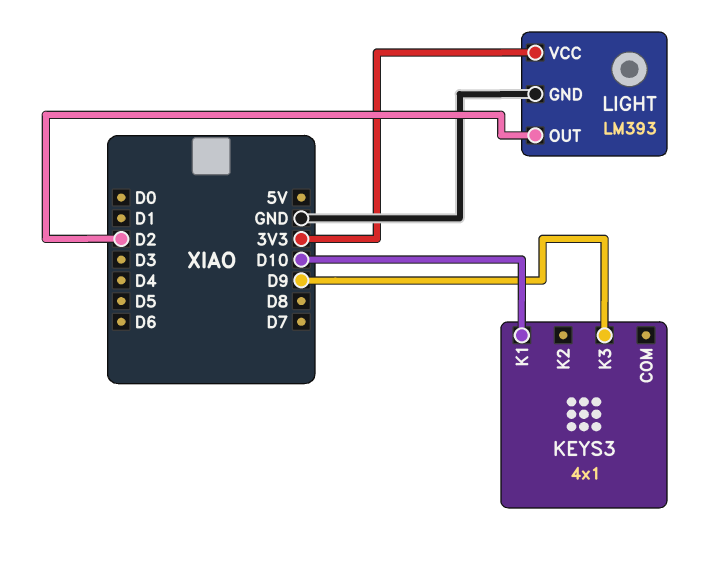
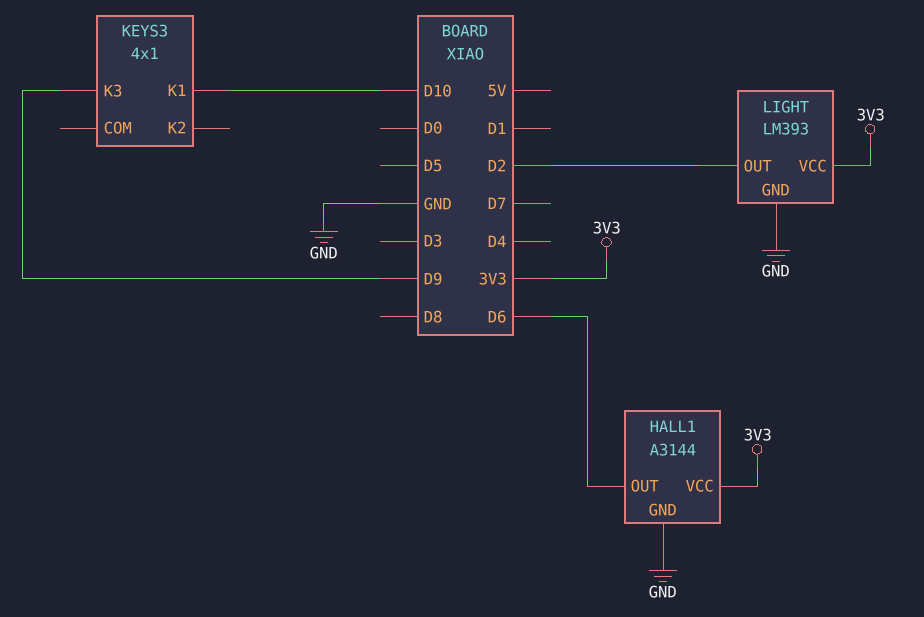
HALL1: none -> A3144
HALL1 pin GND: none -> GND
HALL1 pin OUT: none -> D6
HALL1 pin VCC: none -> 3V3

